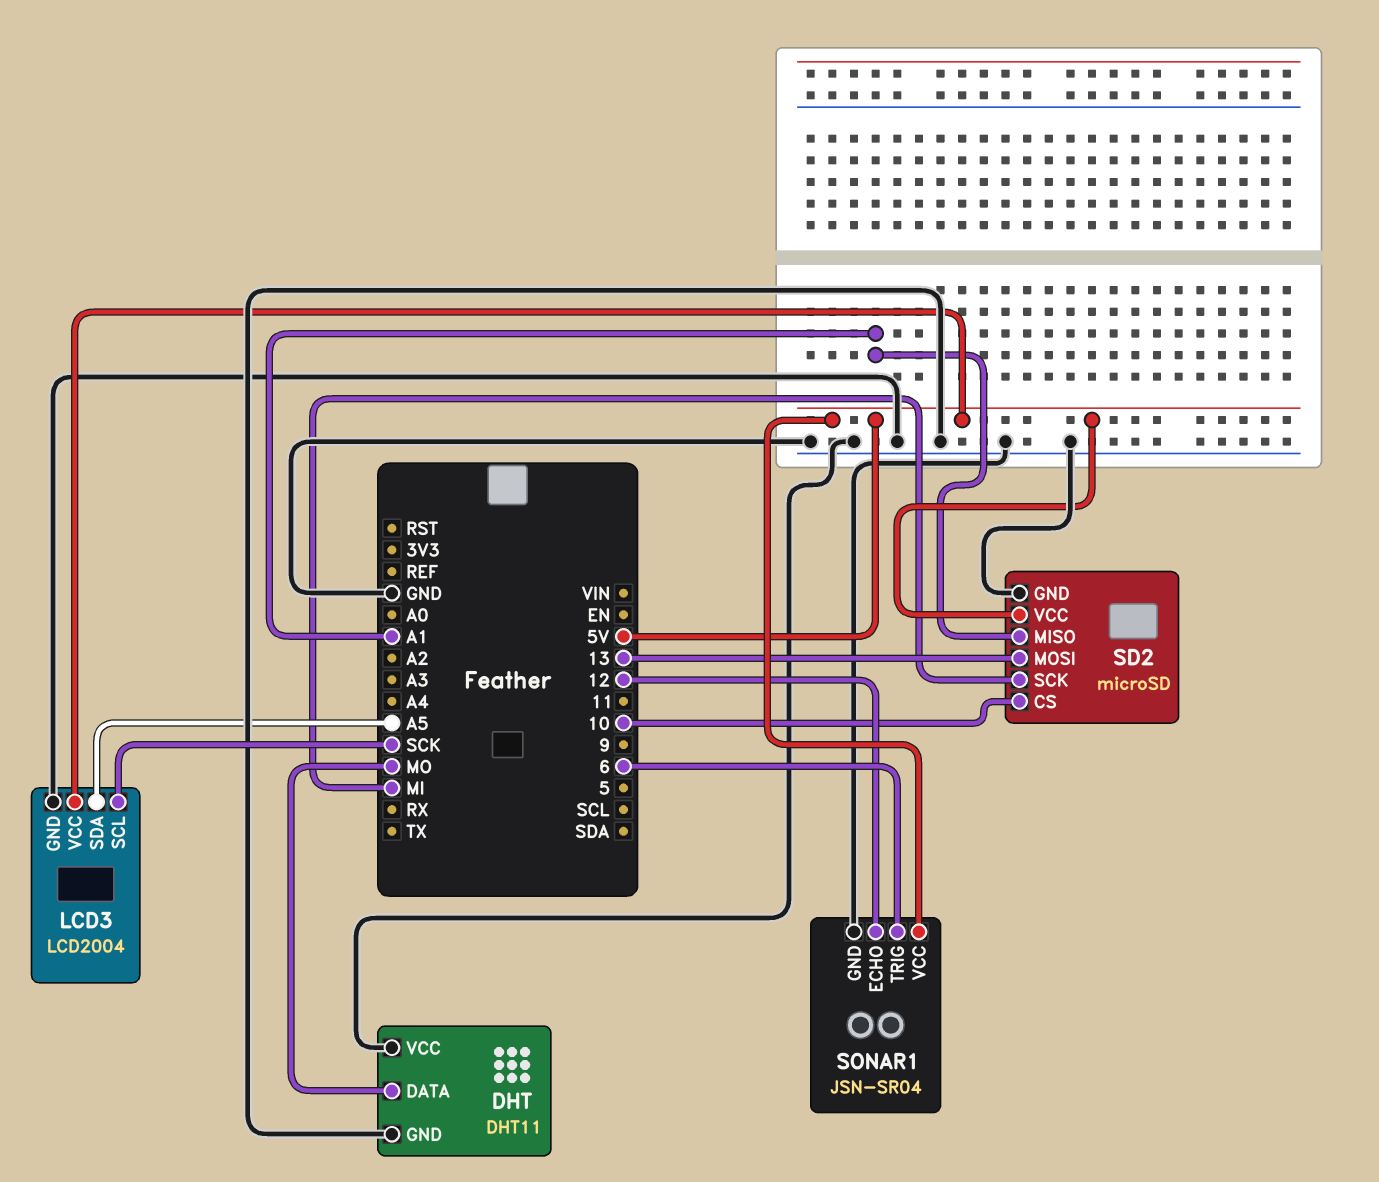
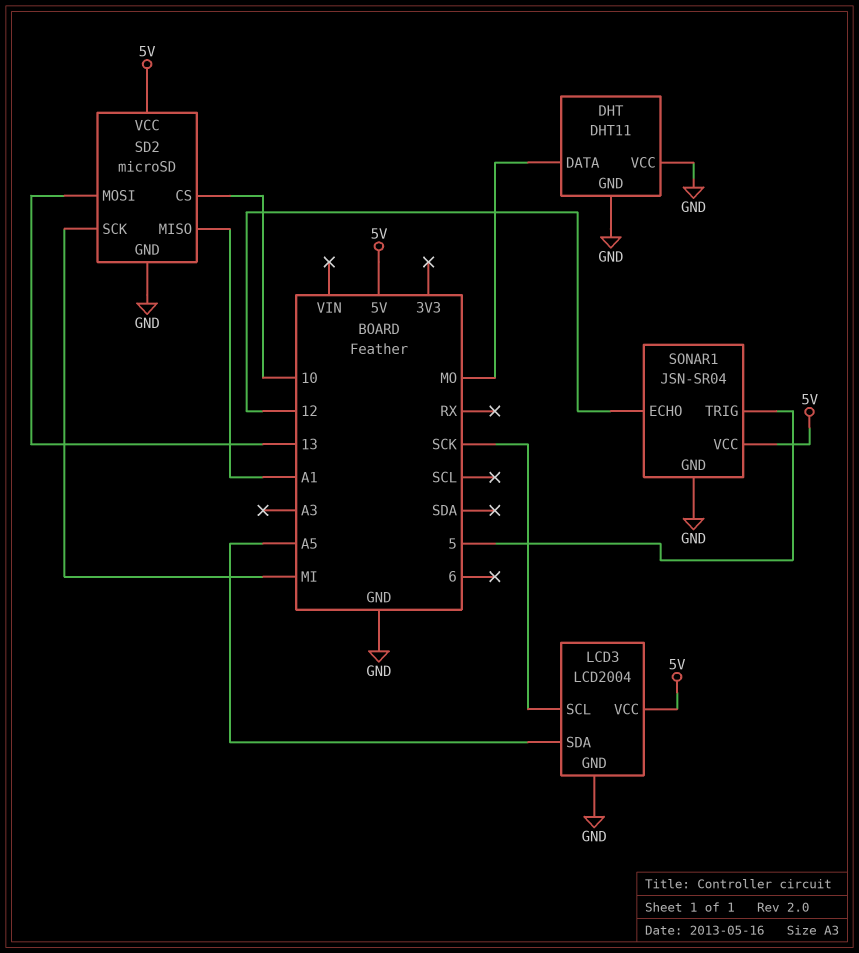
SONAR1 pin TRIG: 6 -> 5

